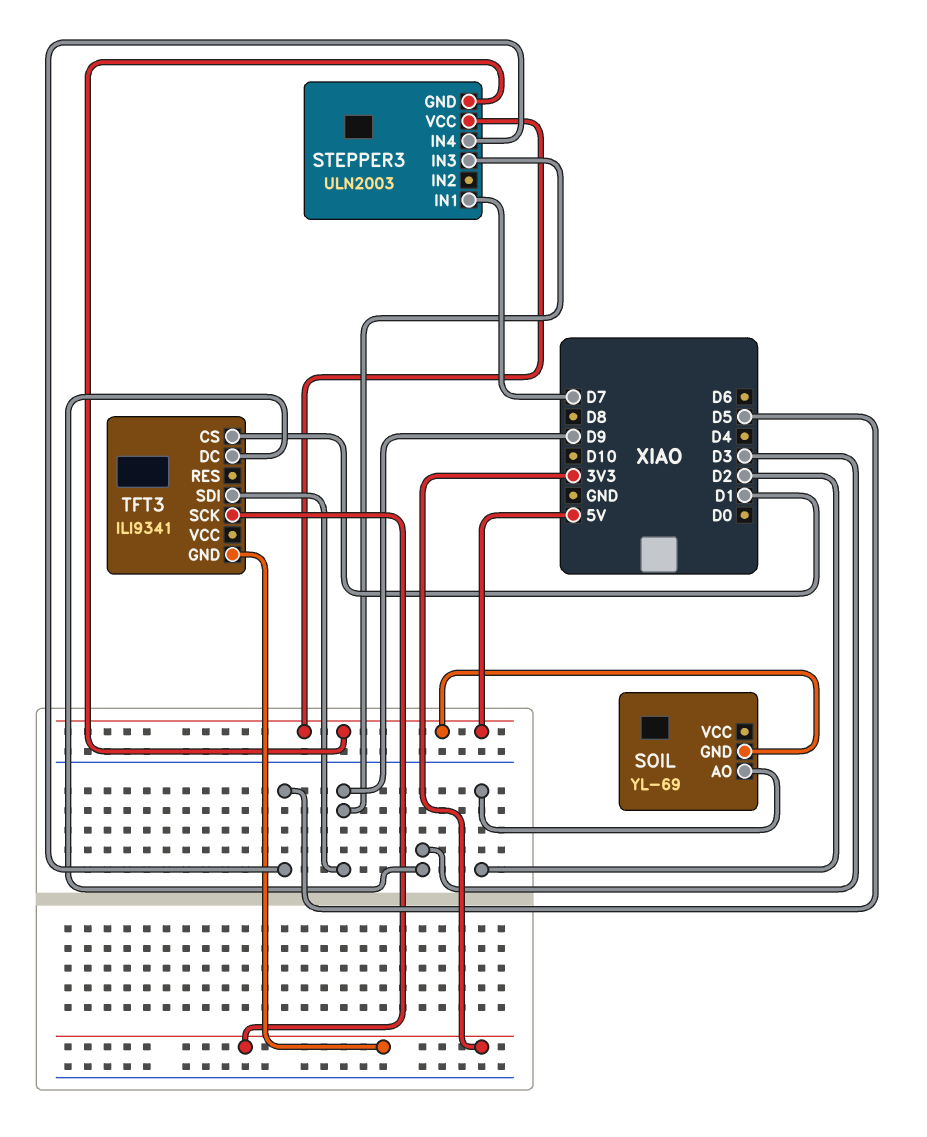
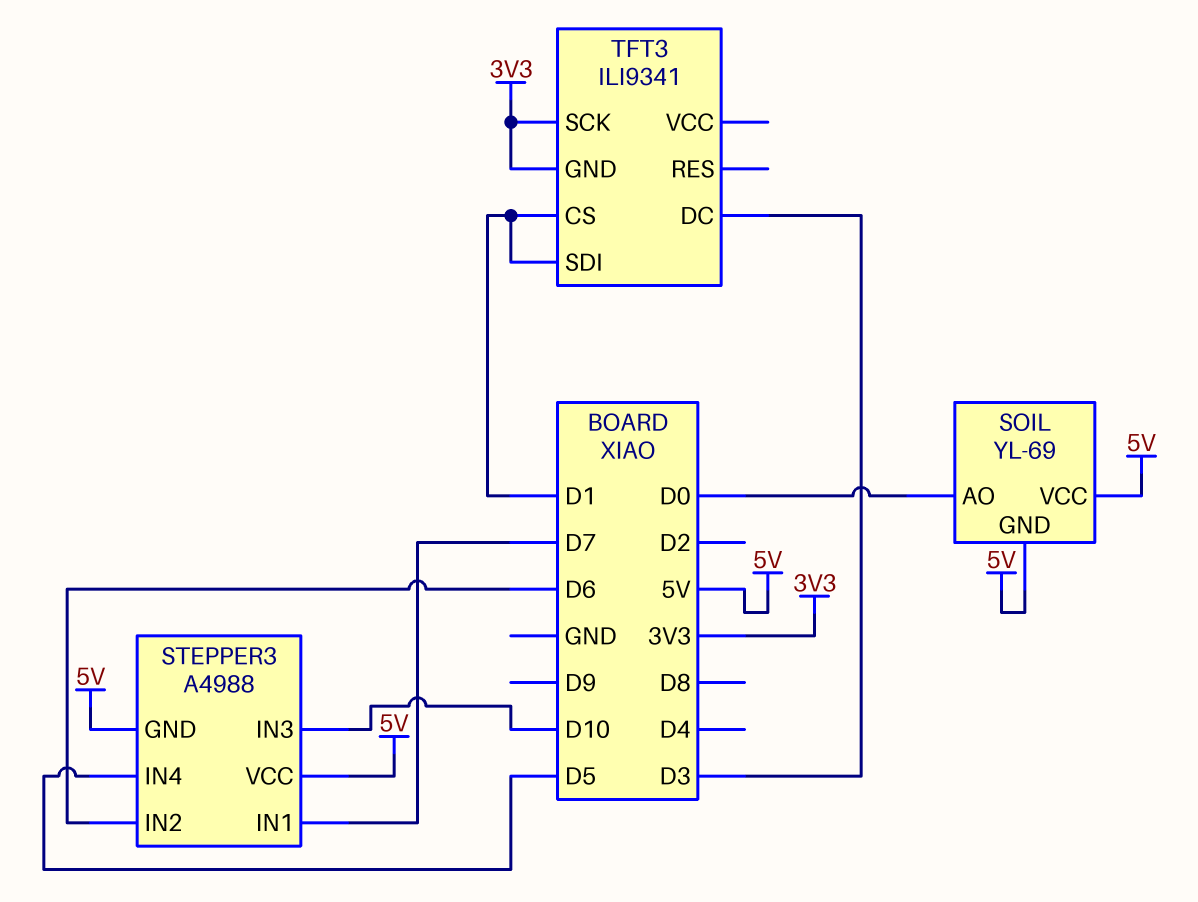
SOIL pin AO: D2 -> D0
SOIL pin VCC: none -> 5V
STEPPER3: ULN2003 -> A4988
STEPPER3 pin IN2: none -> D6
STEPPER3 pin IN3: D9 -> D10
TFT3 pin SDI: D9 -> D1

